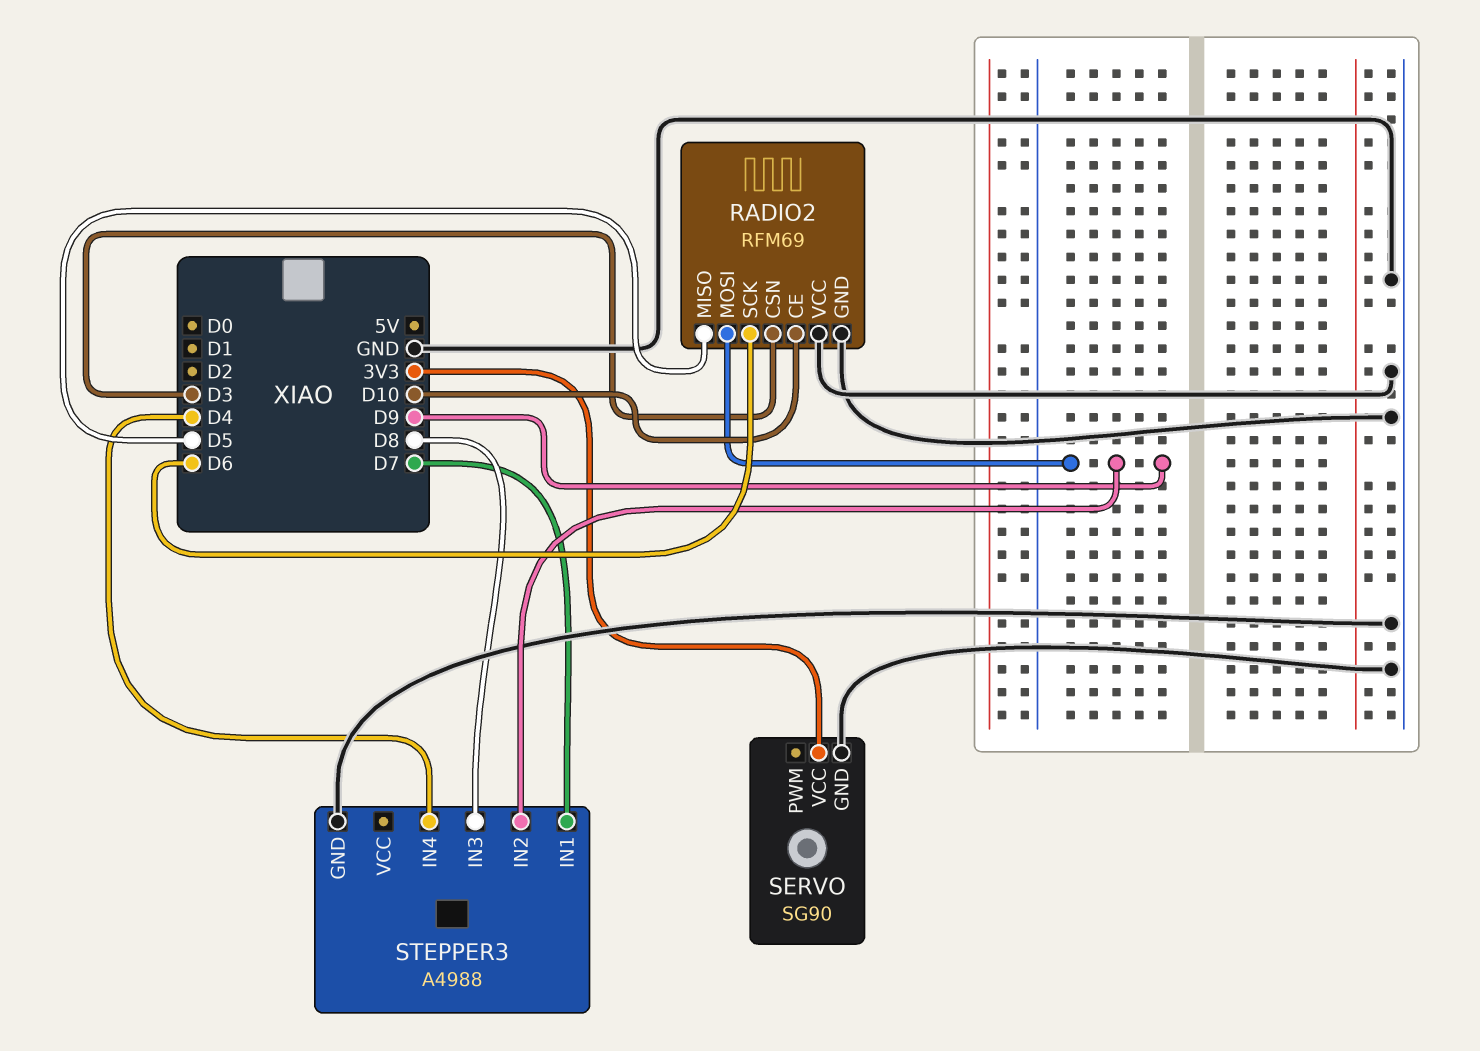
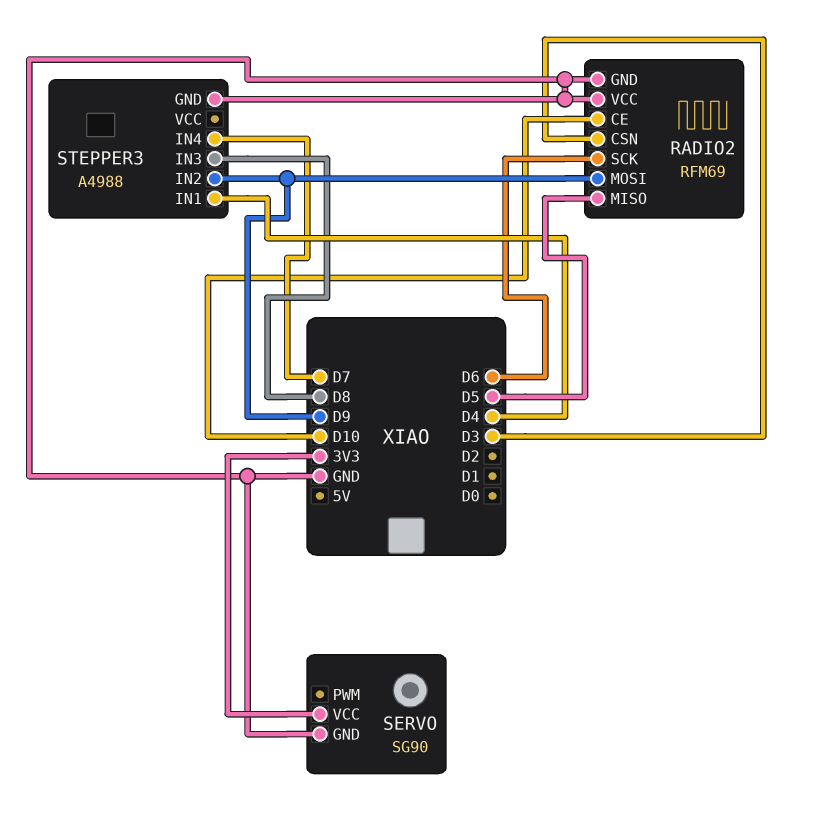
STEPPER3 pin IN1: D7 -> D4
STEPPER3 pin IN4: D4 -> D7

